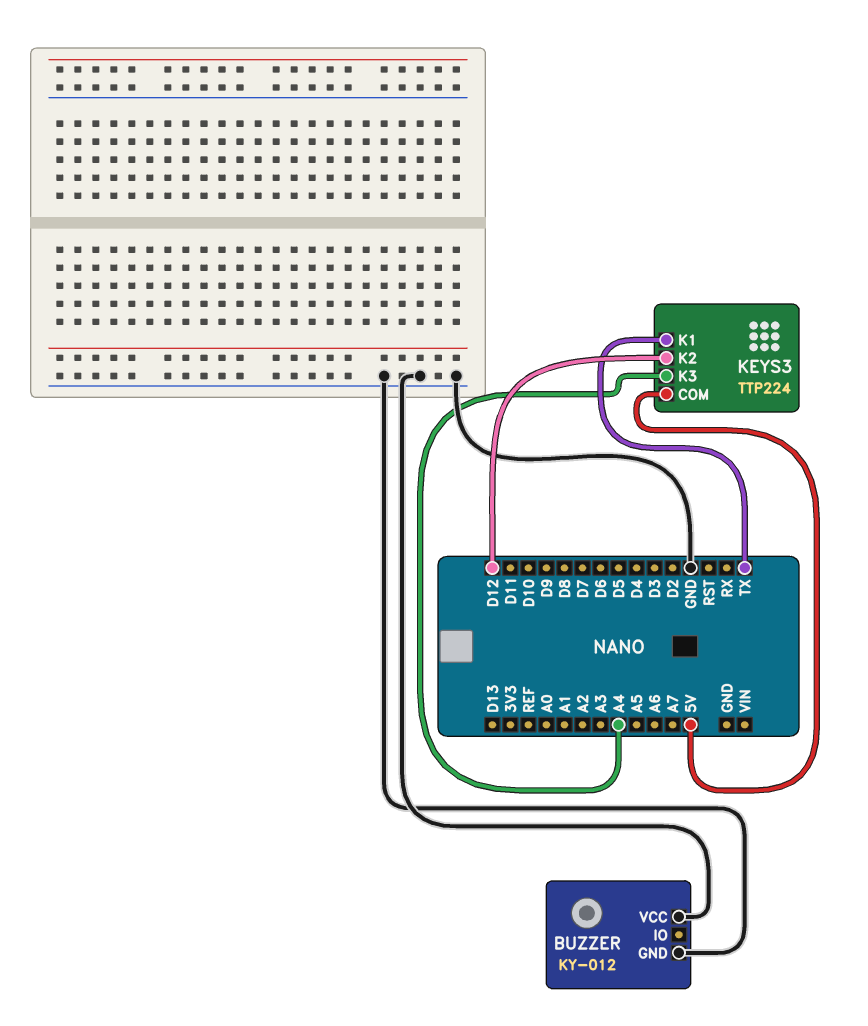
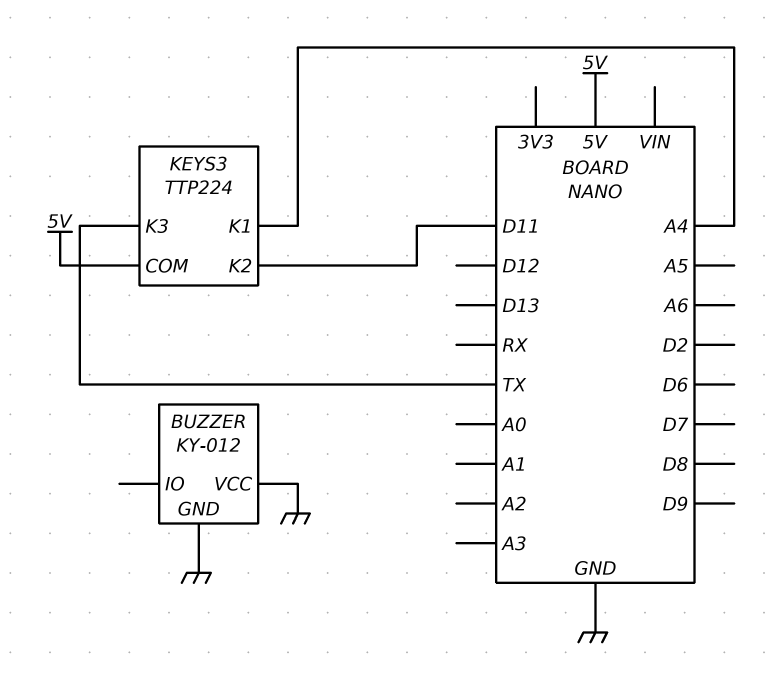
KEYS3 pin K1: TX -> A4
KEYS3 pin K2: D12 -> D11
KEYS3 pin K3: A4 -> TX

